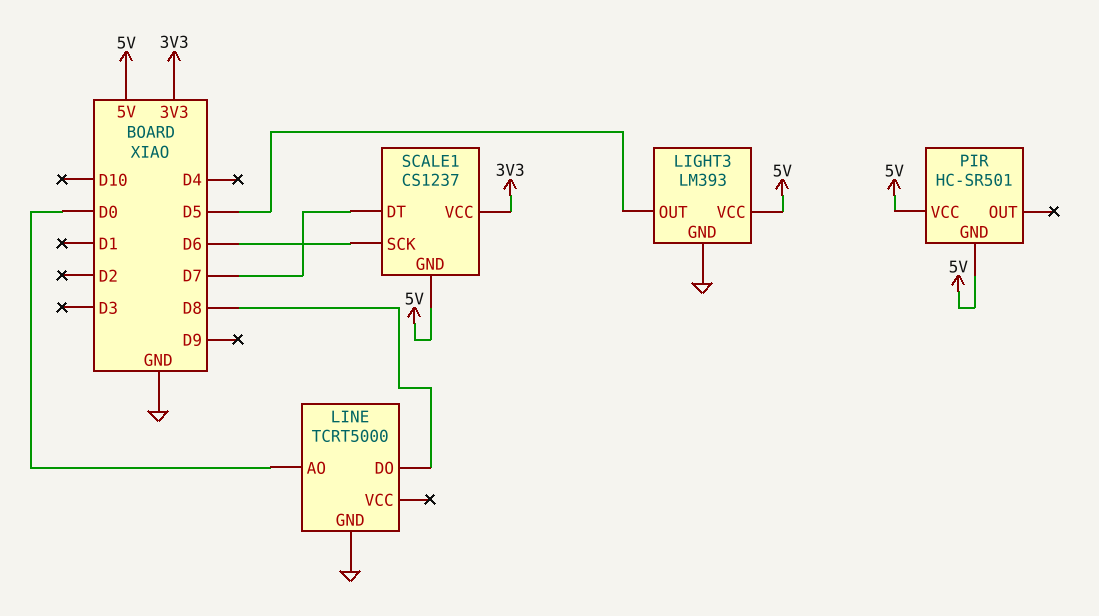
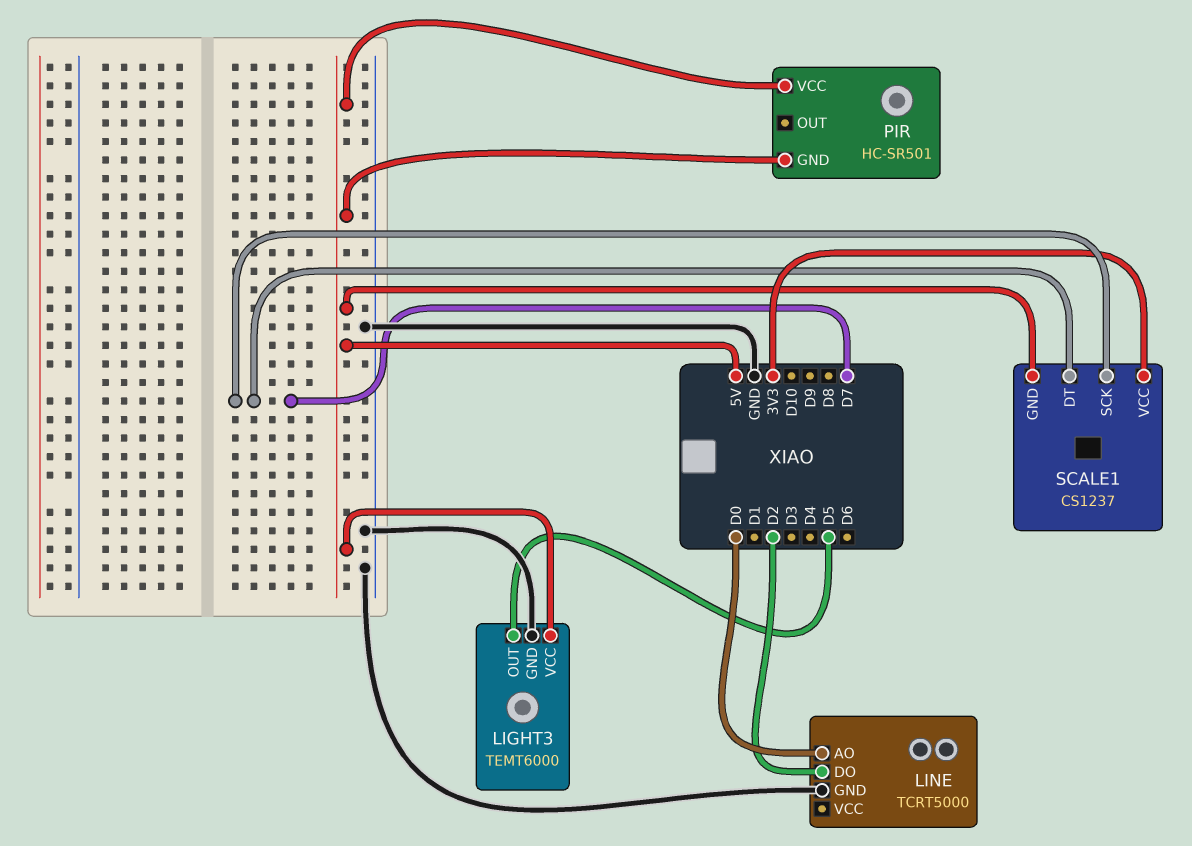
LIGHT3: LM393 -> TEMT6000
LINE pin DO: D8 -> D2
SCALE1 pin SCK: D6 -> D7

